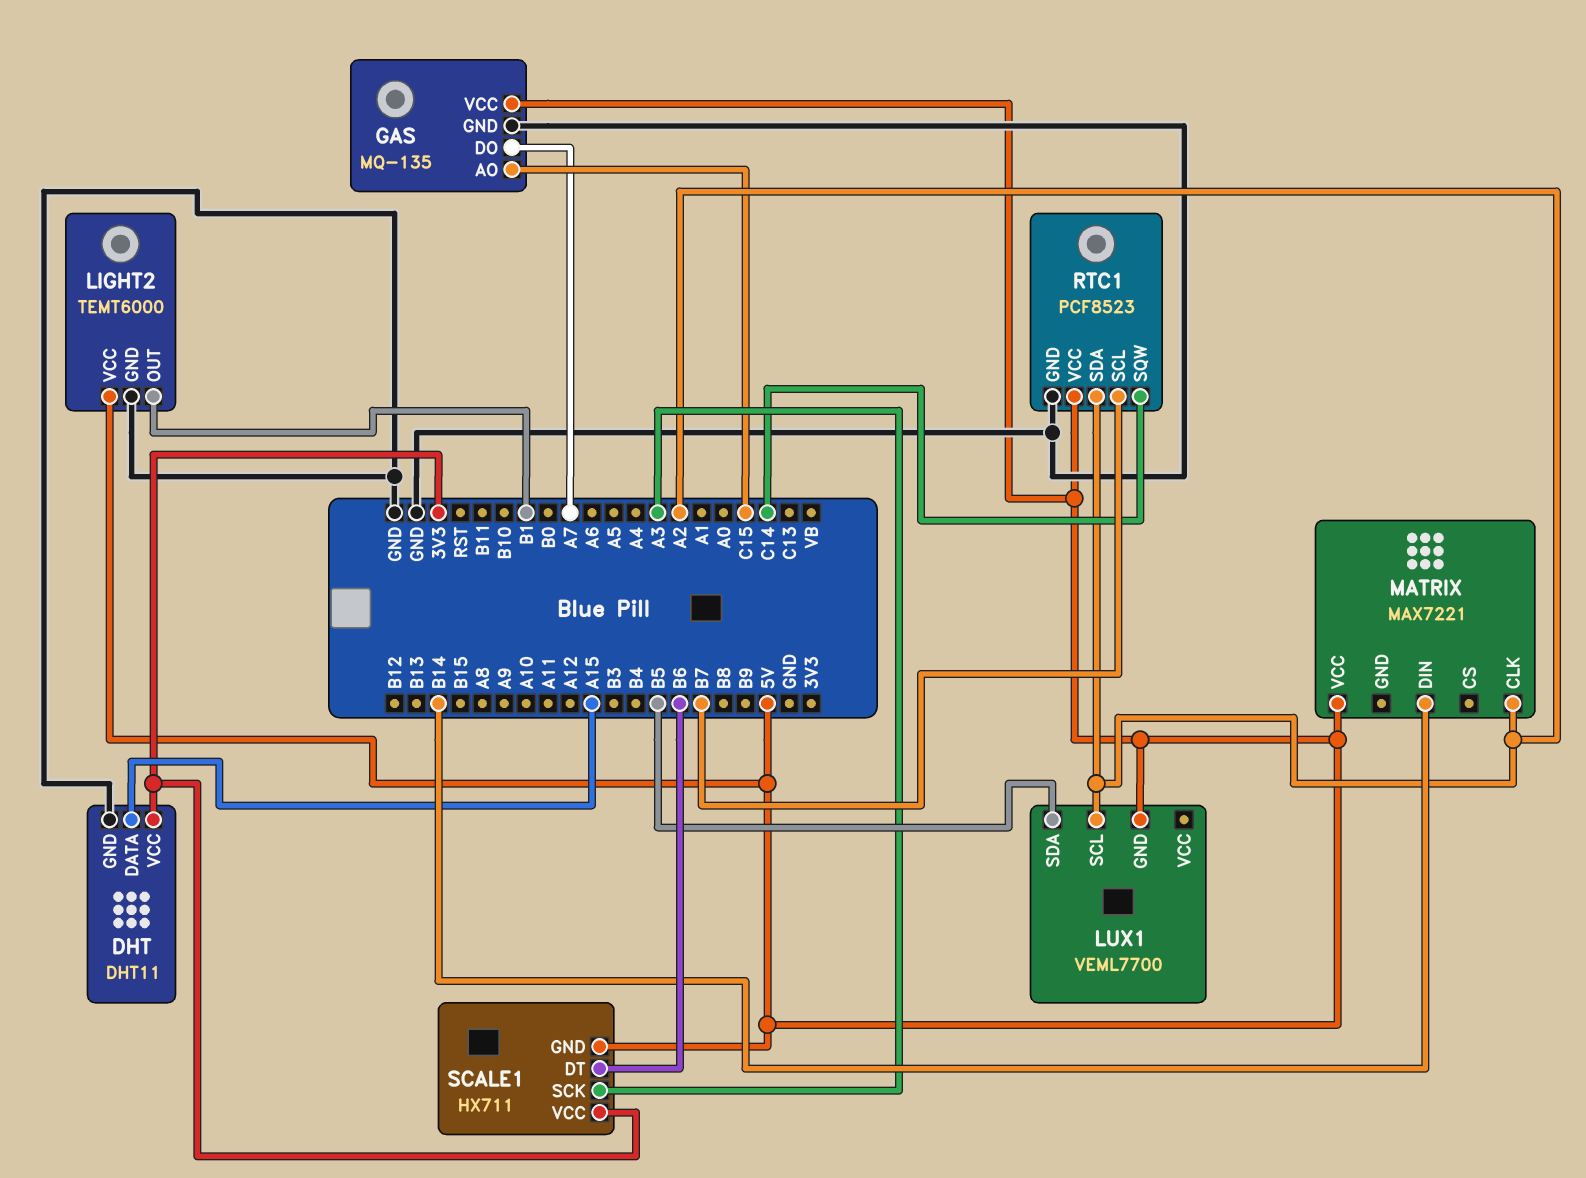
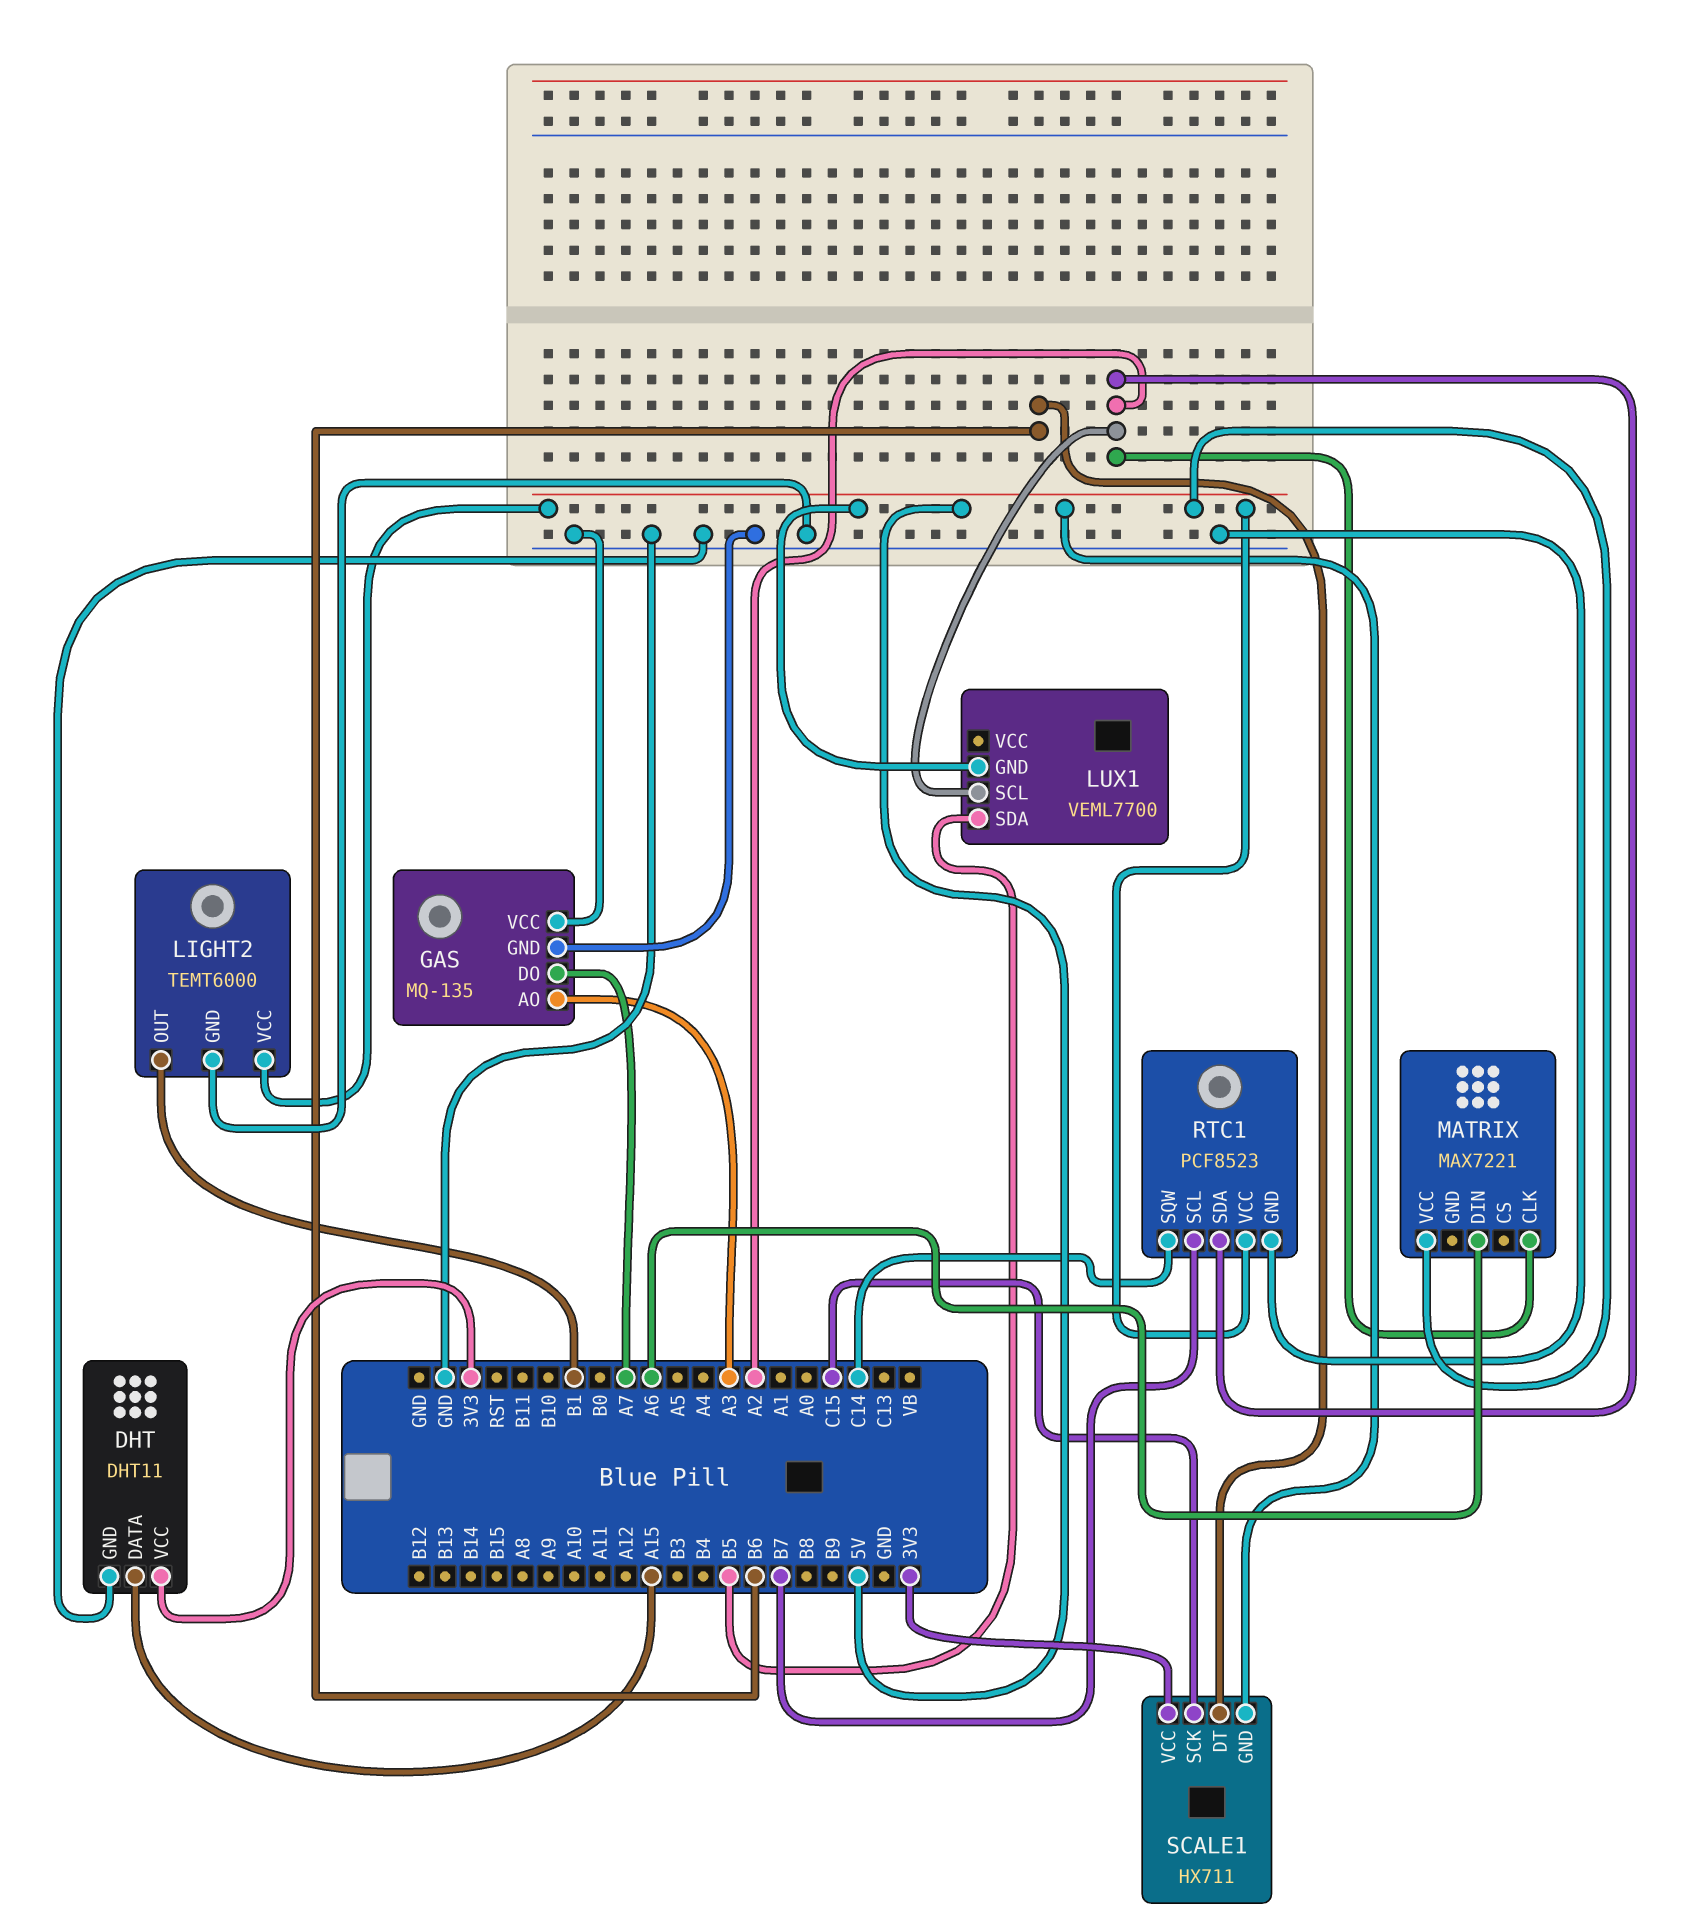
GAS pin AO: C15 -> A3
GAS pin VCC: 5V -> GND
MATRIX pin DIN: B14 -> A6
SCALE1 pin SCK: A3 -> C15

